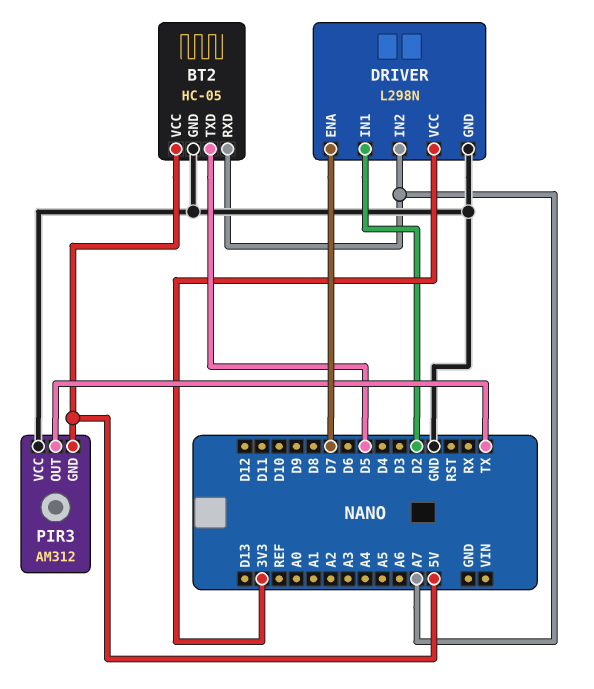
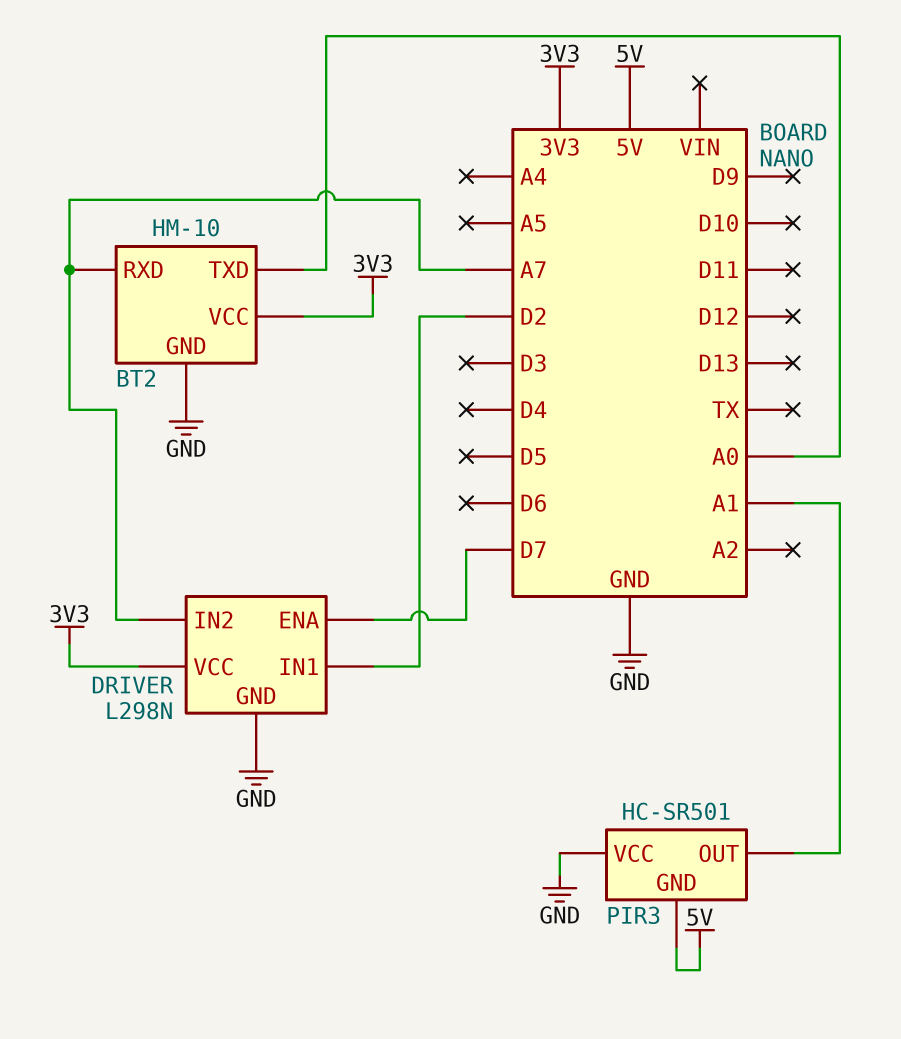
BT2: HC-05 -> HM-10
BT2 pin TXD: D5 -> A0
BT2 pin VCC: 5V -> 3V3
PIR3: AM312 -> HC-SR501
PIR3 pin OUT: TX -> A1

